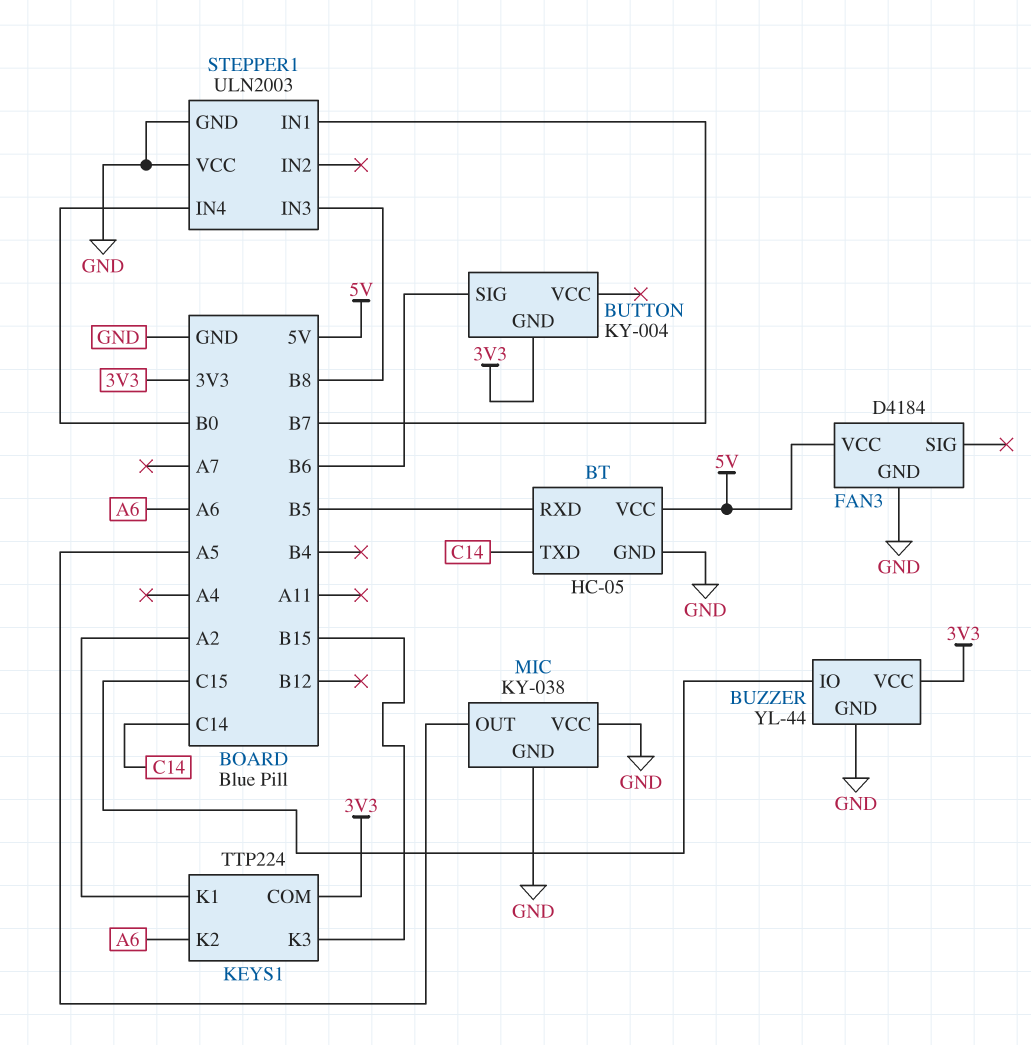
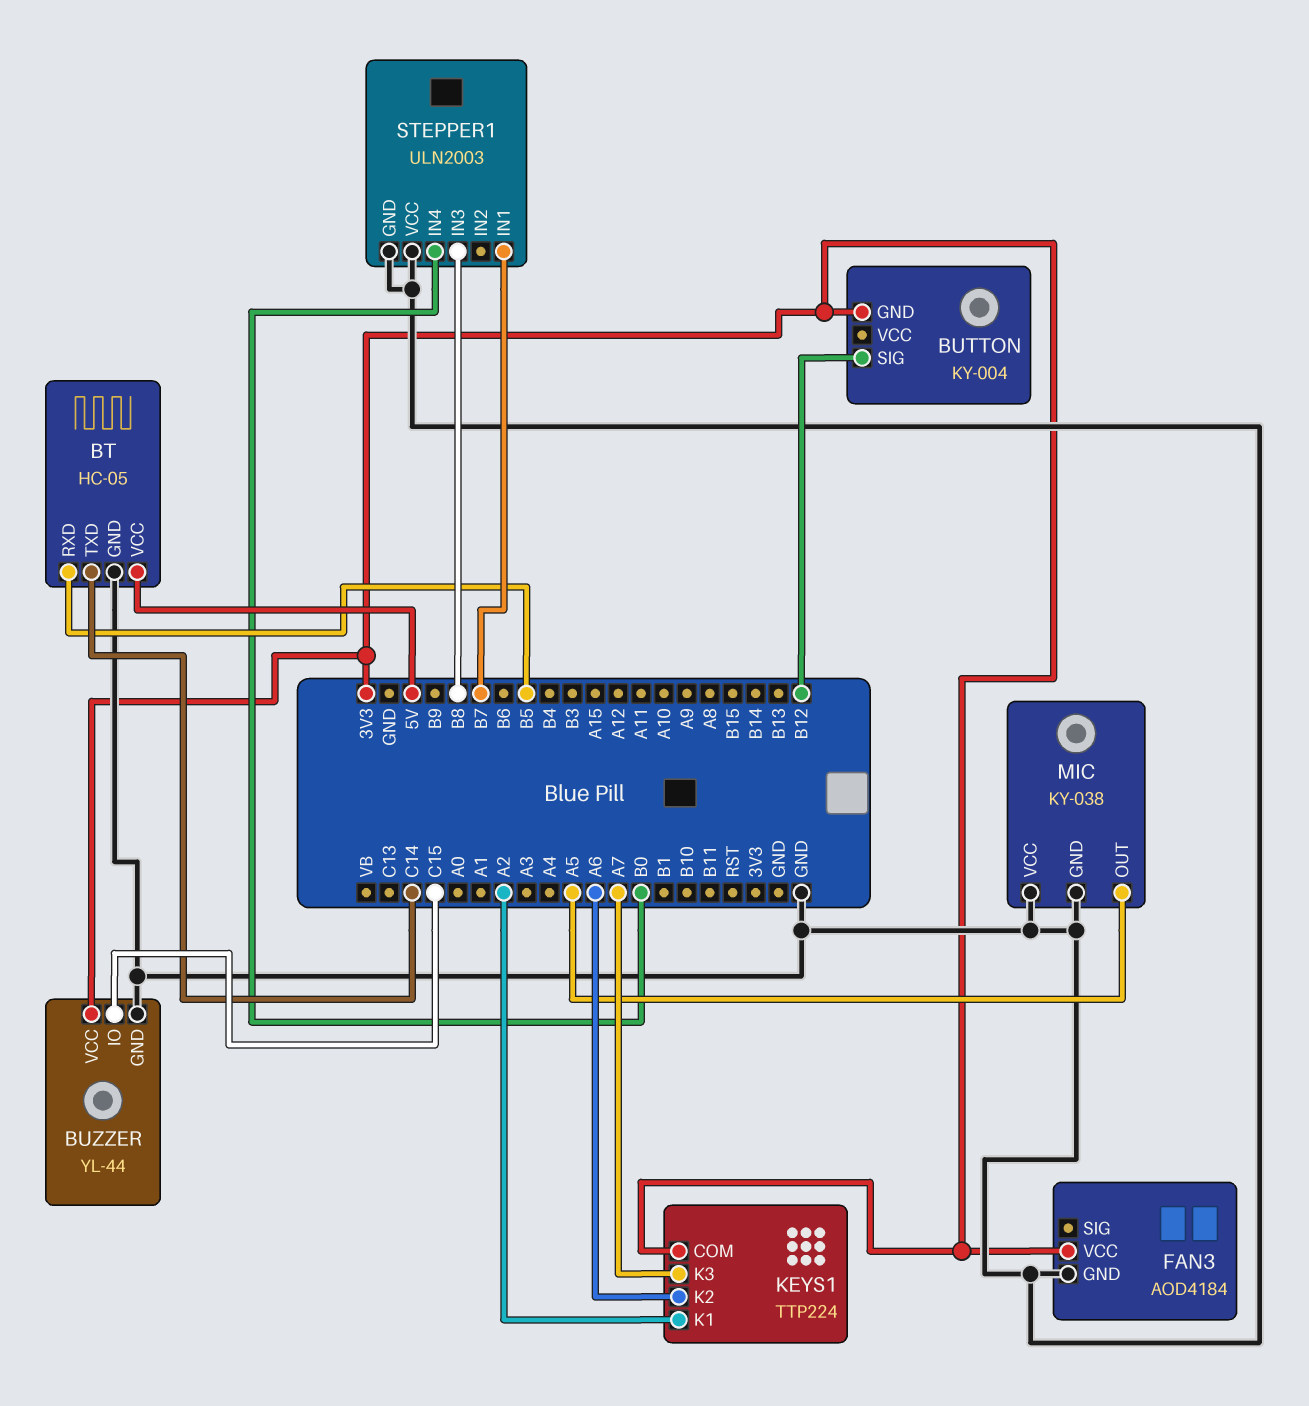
BUTTON pin SIG: B6 -> B12
FAN3: D4184 -> AOD4184
FAN3 pin VCC: 5V -> 3V3
KEYS1 pin K3: B15 -> A7

